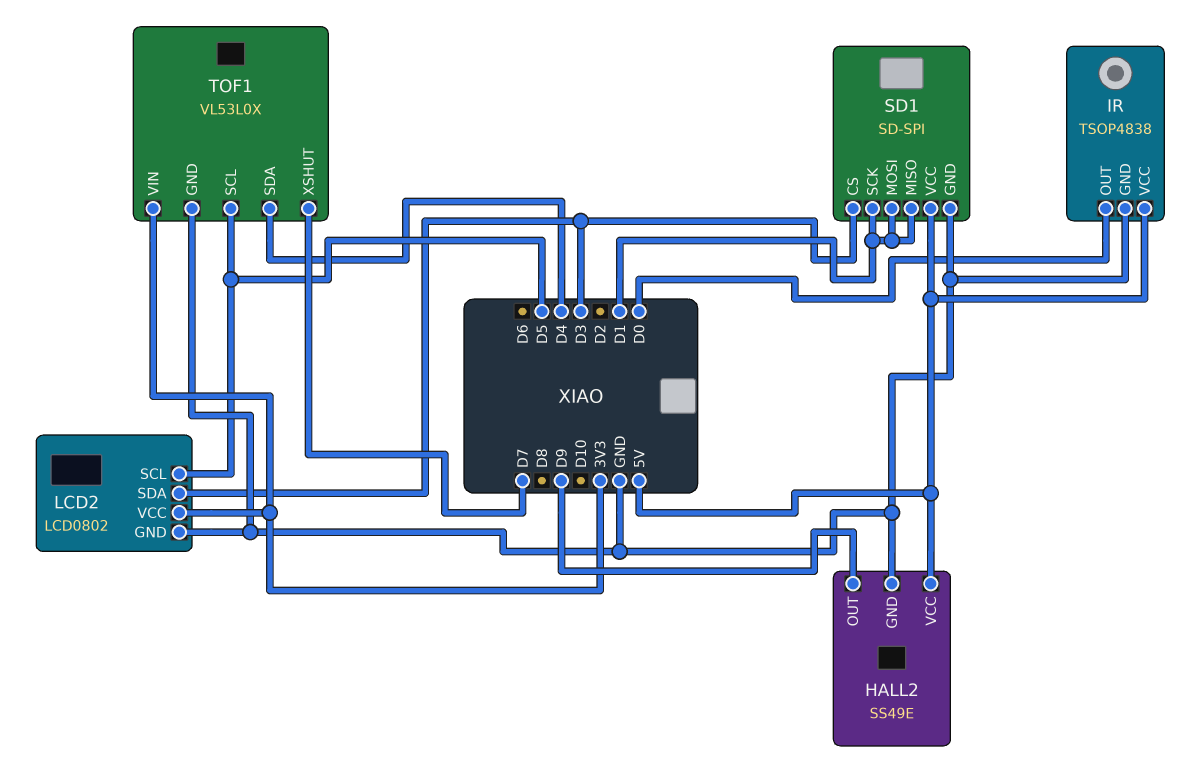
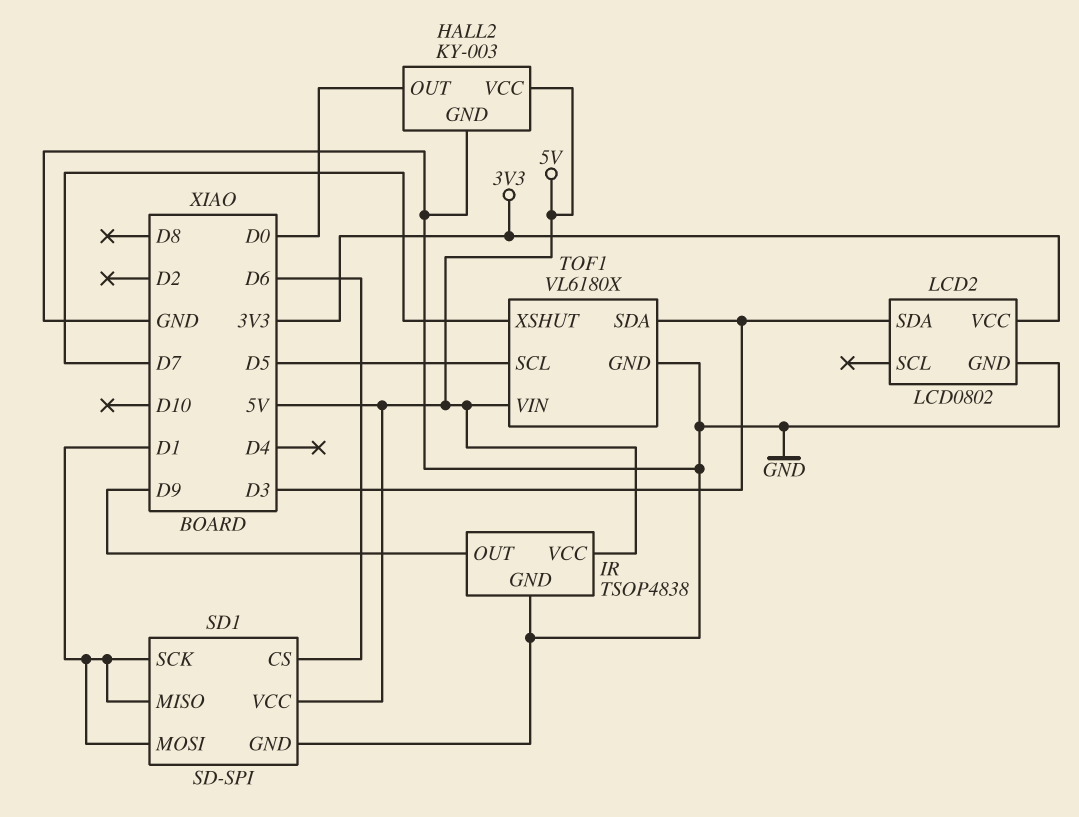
HALL2: SS49E -> KY-003
HALL2 pin OUT: D9 -> D0
IR pin OUT: D0 -> D9
LCD2 pin SCL: D5 -> none
SD1 pin CS: D3 -> D6
TOF1: VL53L0X -> VL6180X
TOF1 pin SDA: D4 -> D3
TOF1 pin VIN: 3V3 -> 5V

